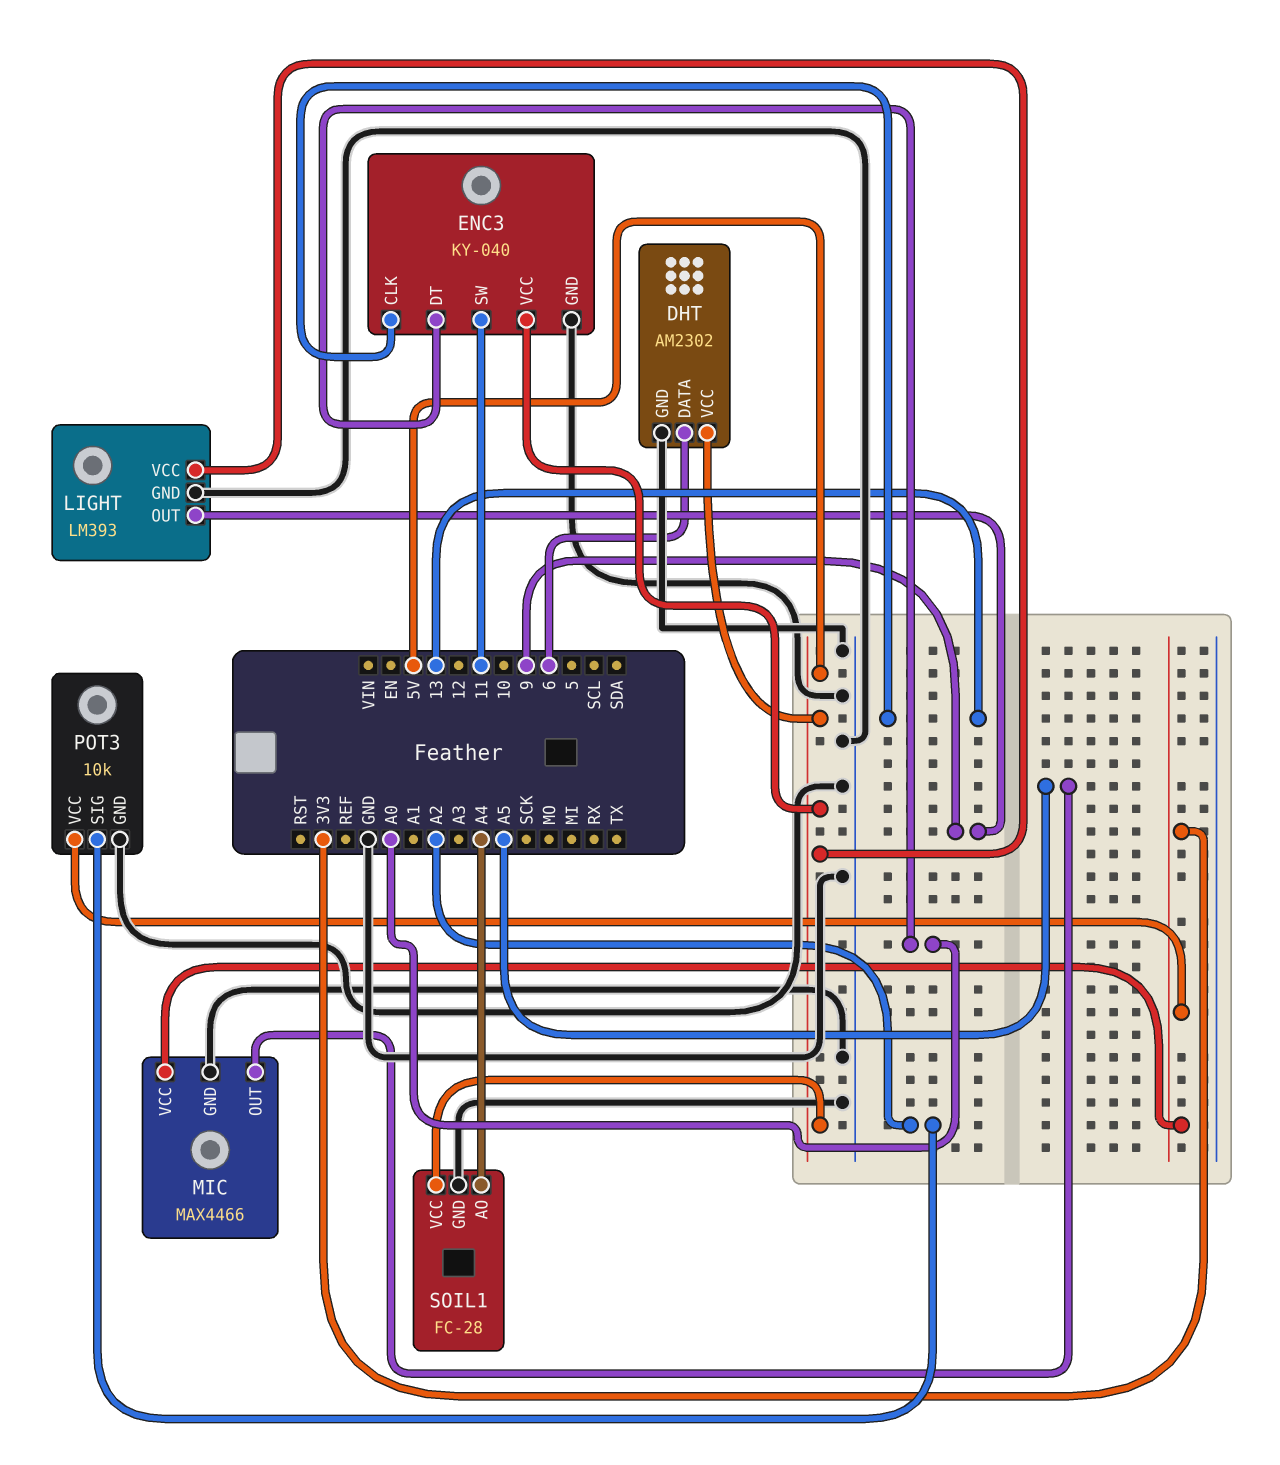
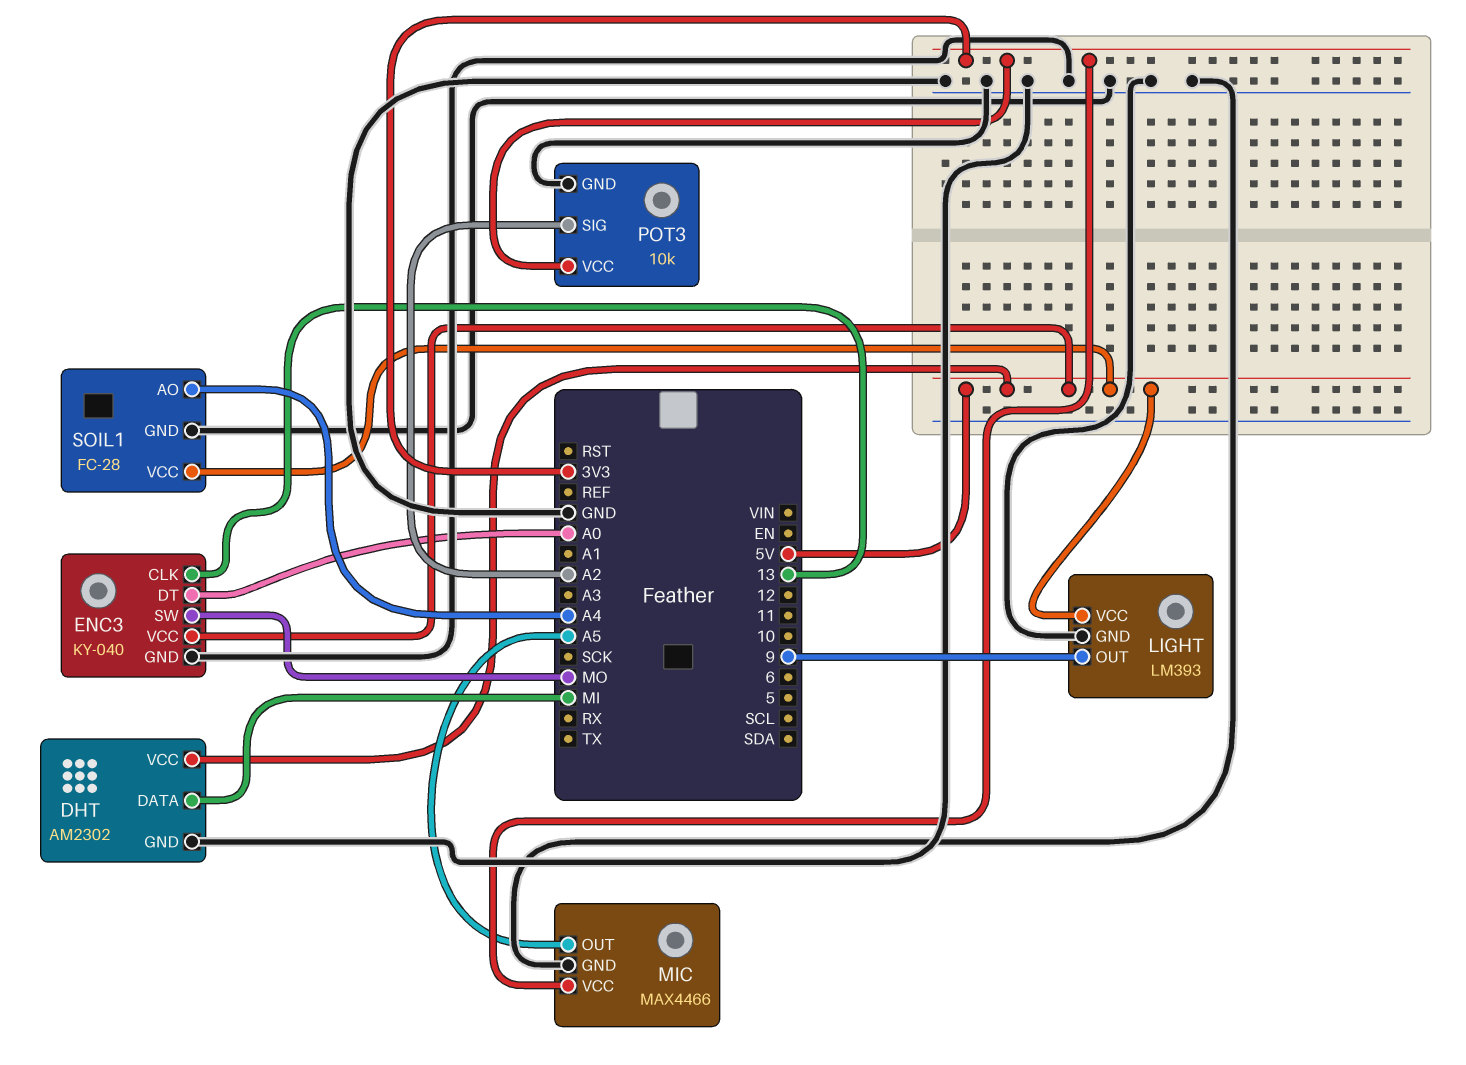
DHT pin DATA: 6 -> MI
ENC3 pin SW: 11 -> MO

